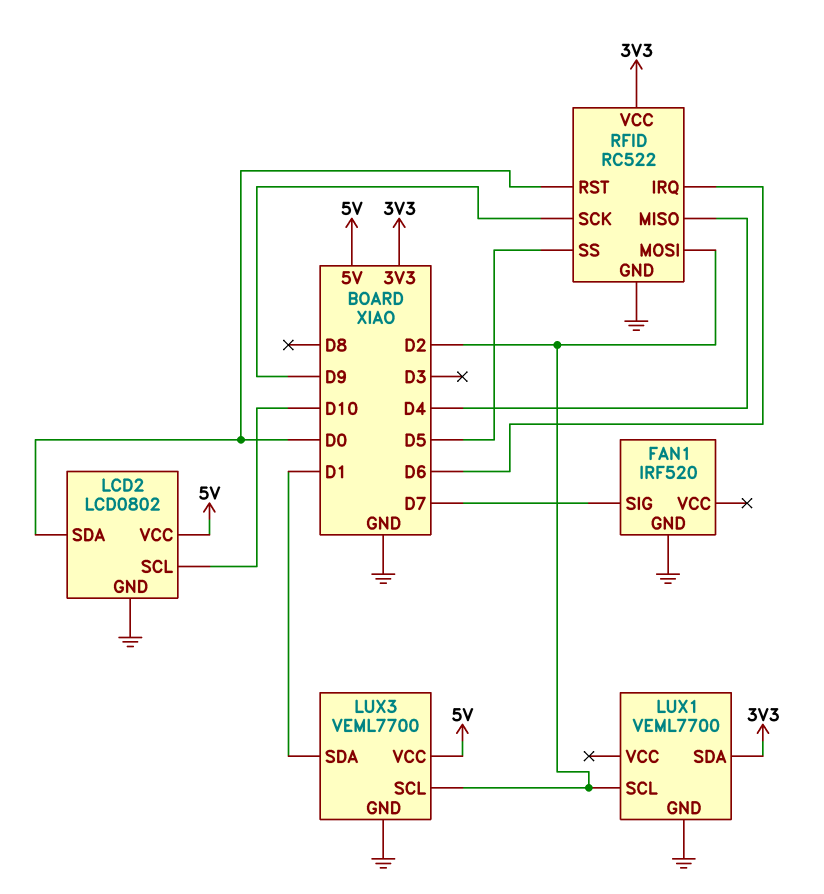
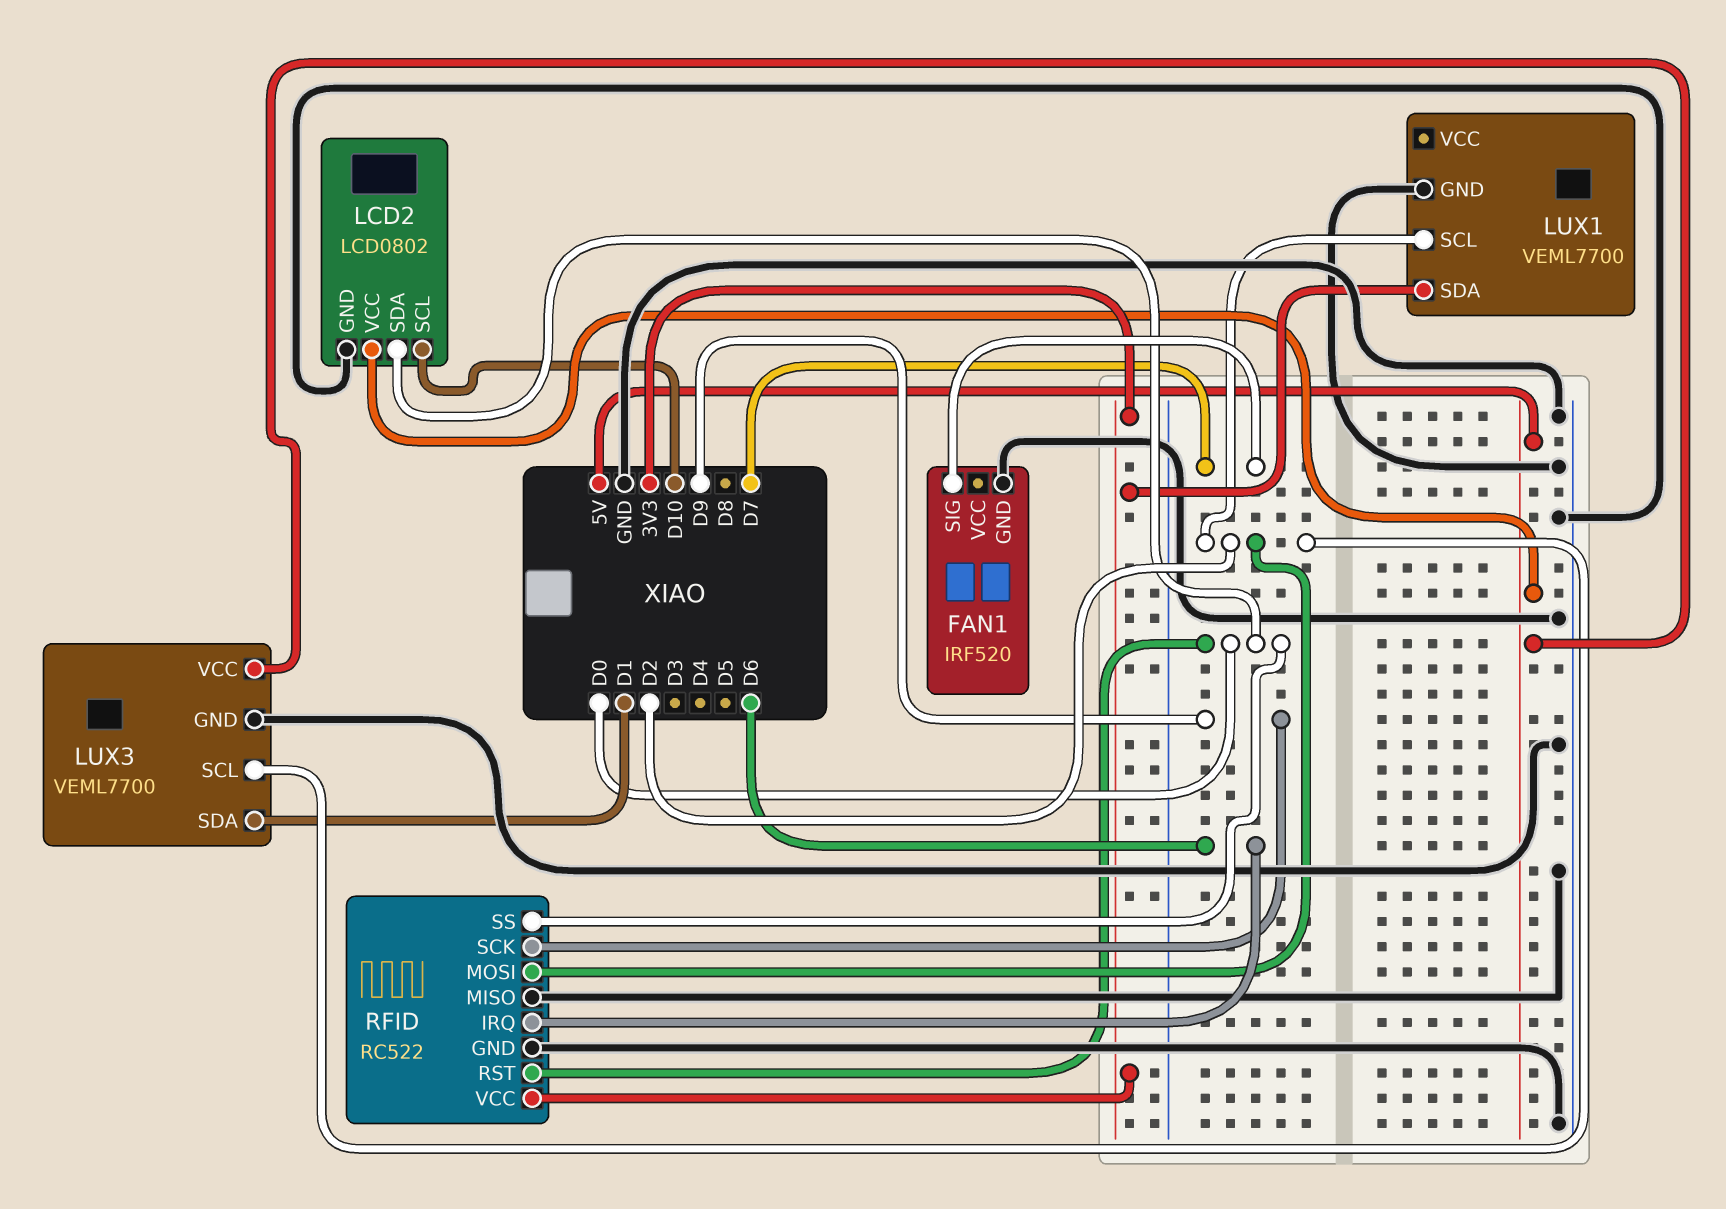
RFID pin MISO: D4 -> GND
RFID pin SS: D5 -> D0

